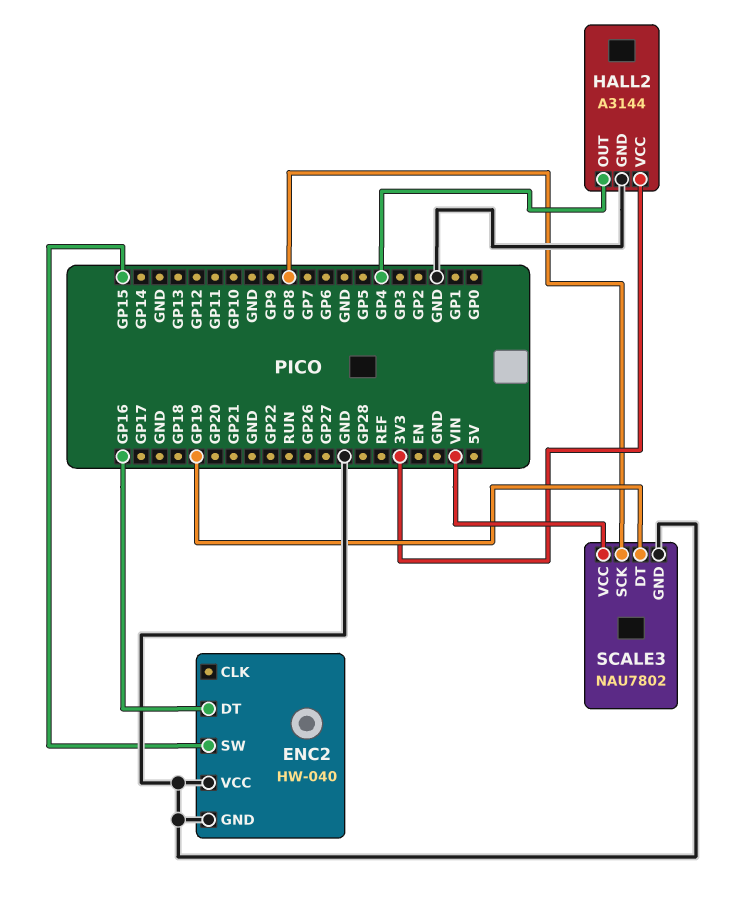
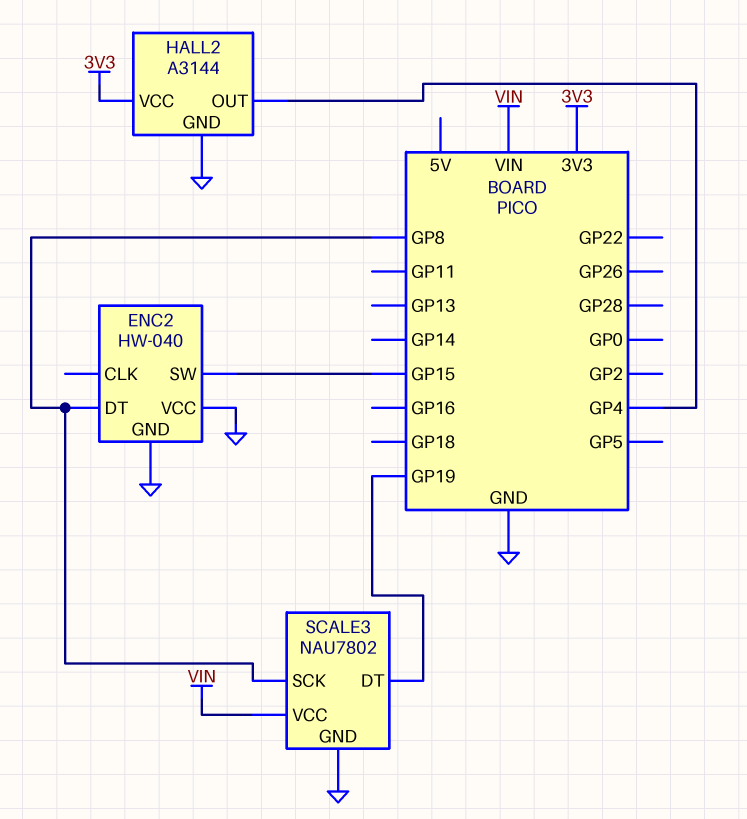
ENC2 pin DT: GP16 -> GP8

